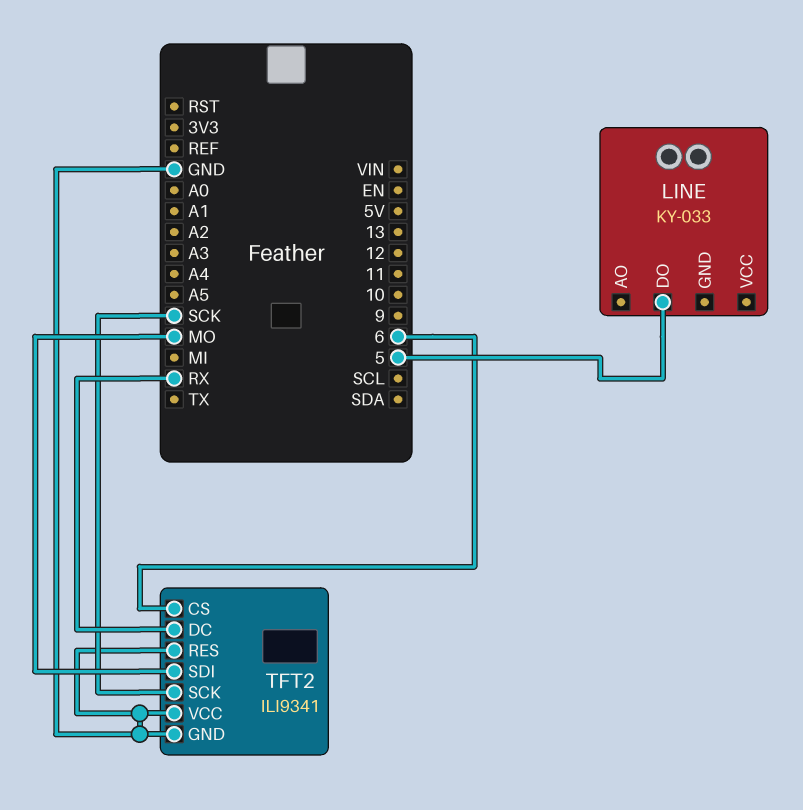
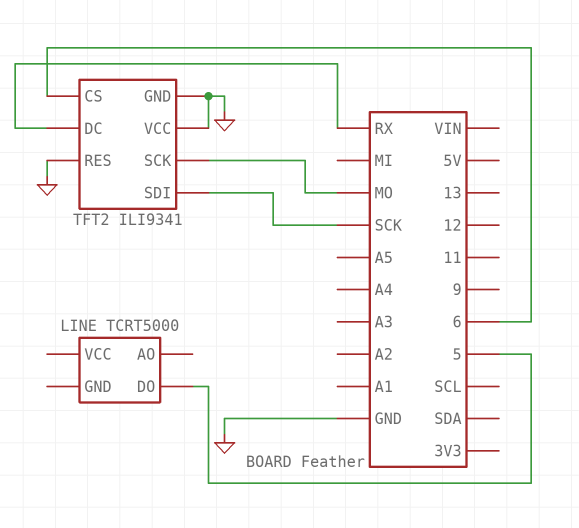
LINE: KY-033 -> TCRT5000
TFT2 pin SCK: SCK -> MO
TFT2 pin SDI: MO -> SCK

